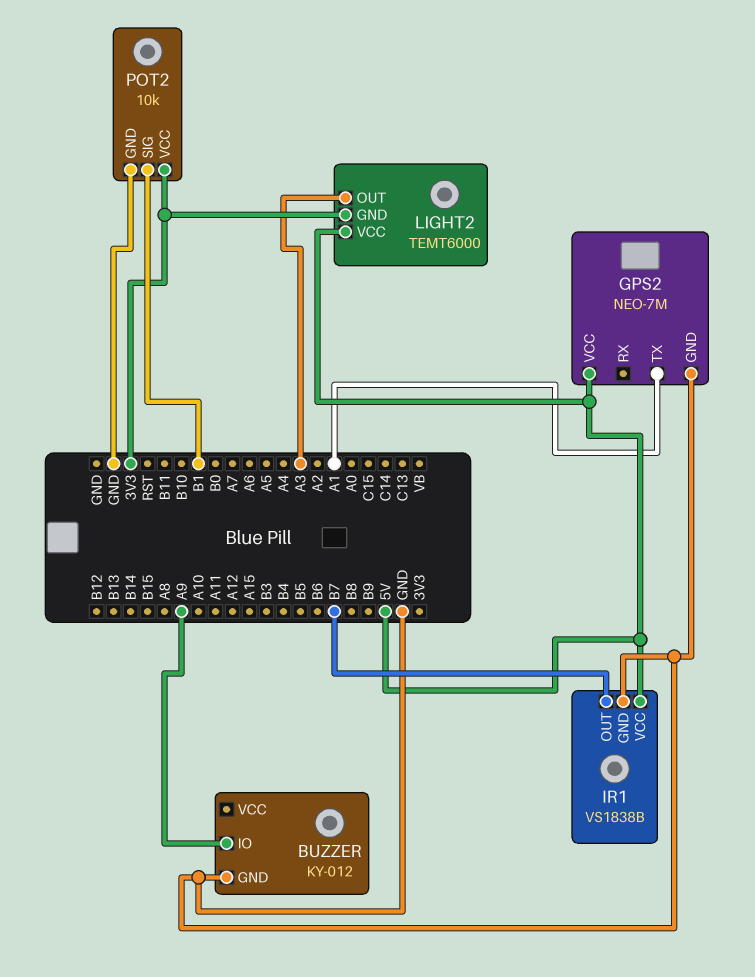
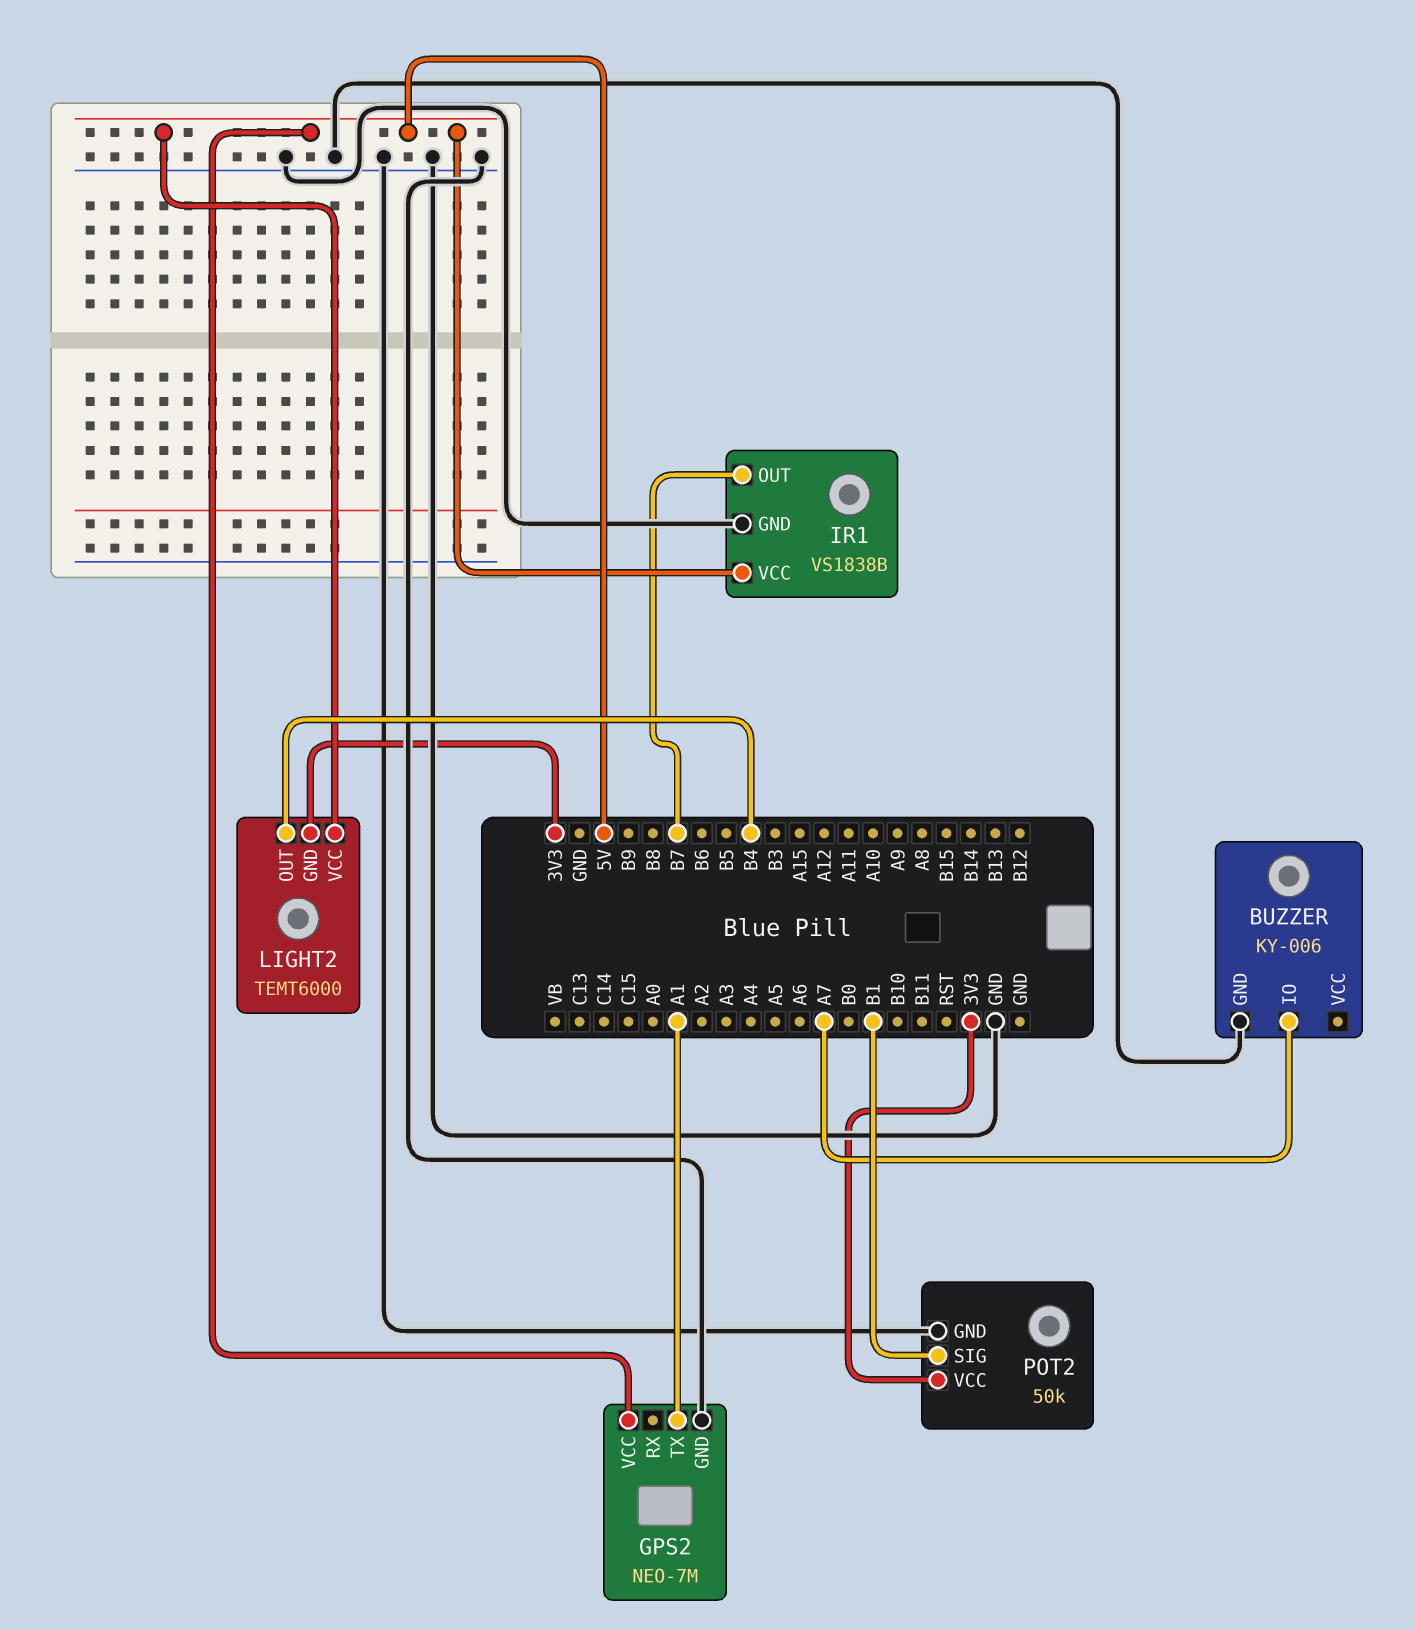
BUZZER: KY-012 -> KY-006
BUZZER pin IO: A9 -> A7
LIGHT2 pin OUT: A3 -> B4
POT2: 10k -> 50k

